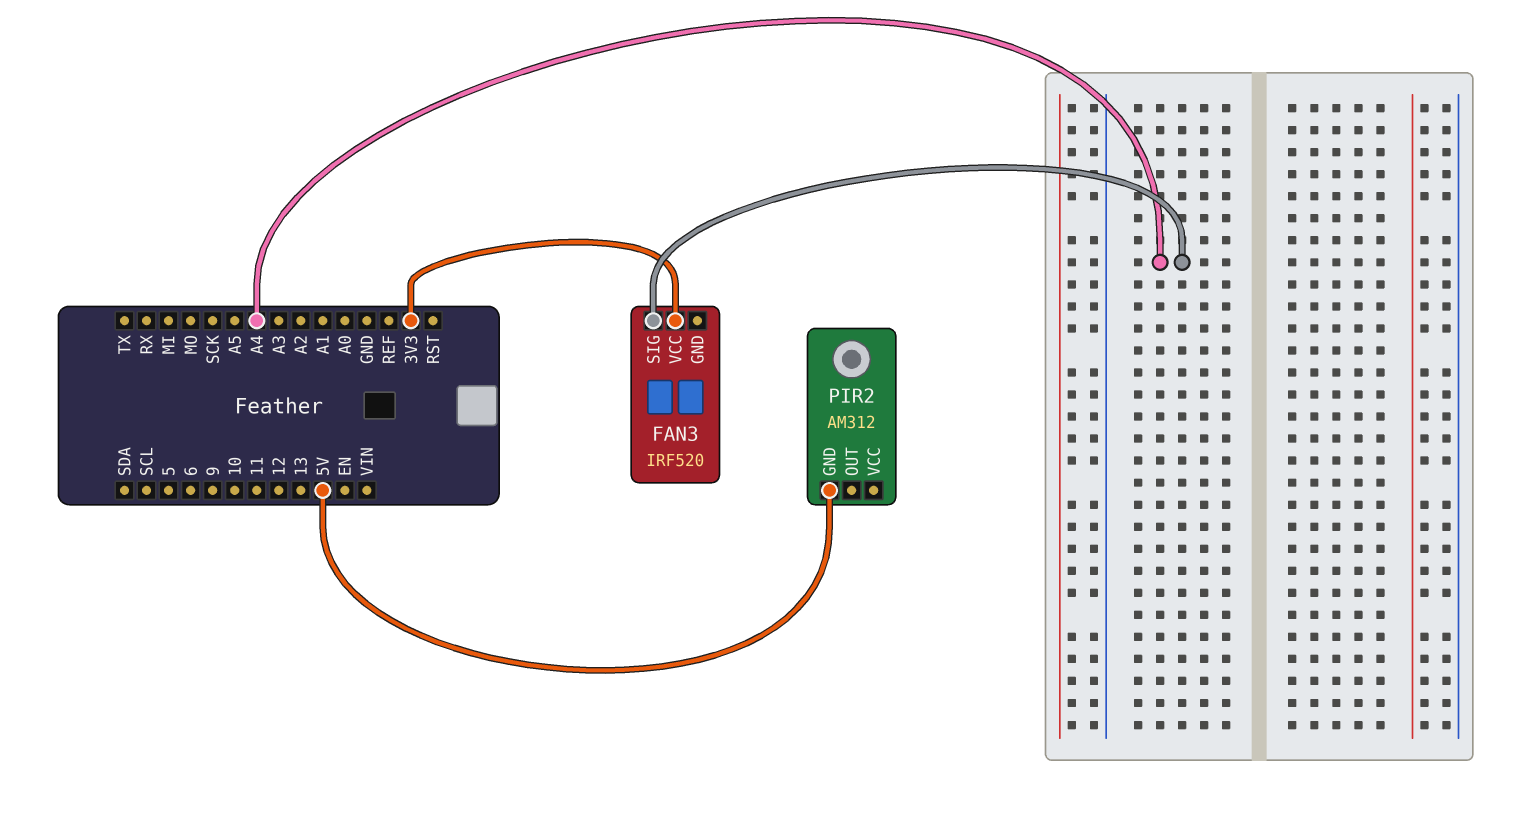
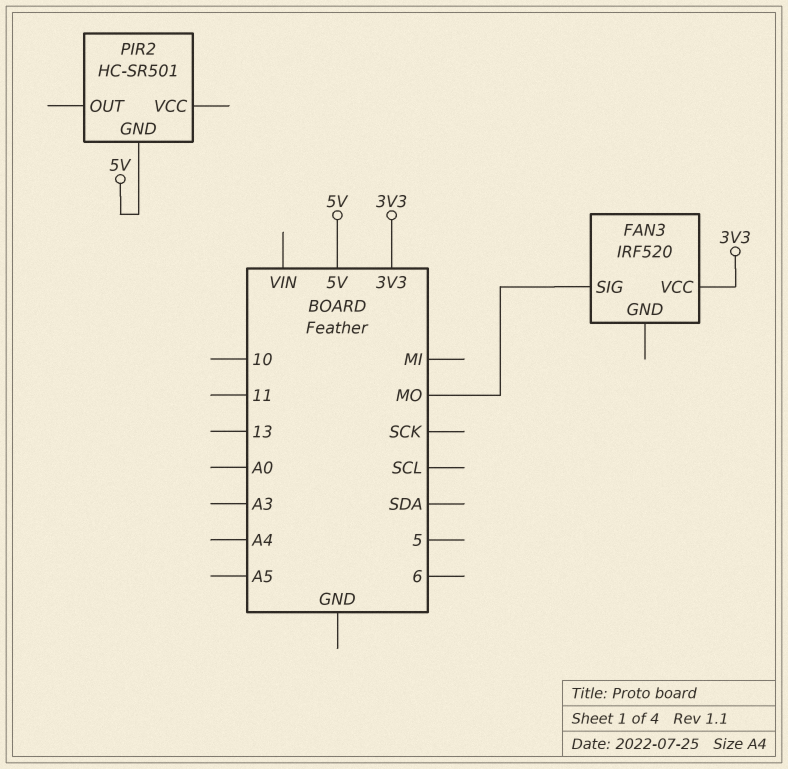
FAN3 pin SIG: A4 -> MO
PIR2: AM312 -> HC-SR501

